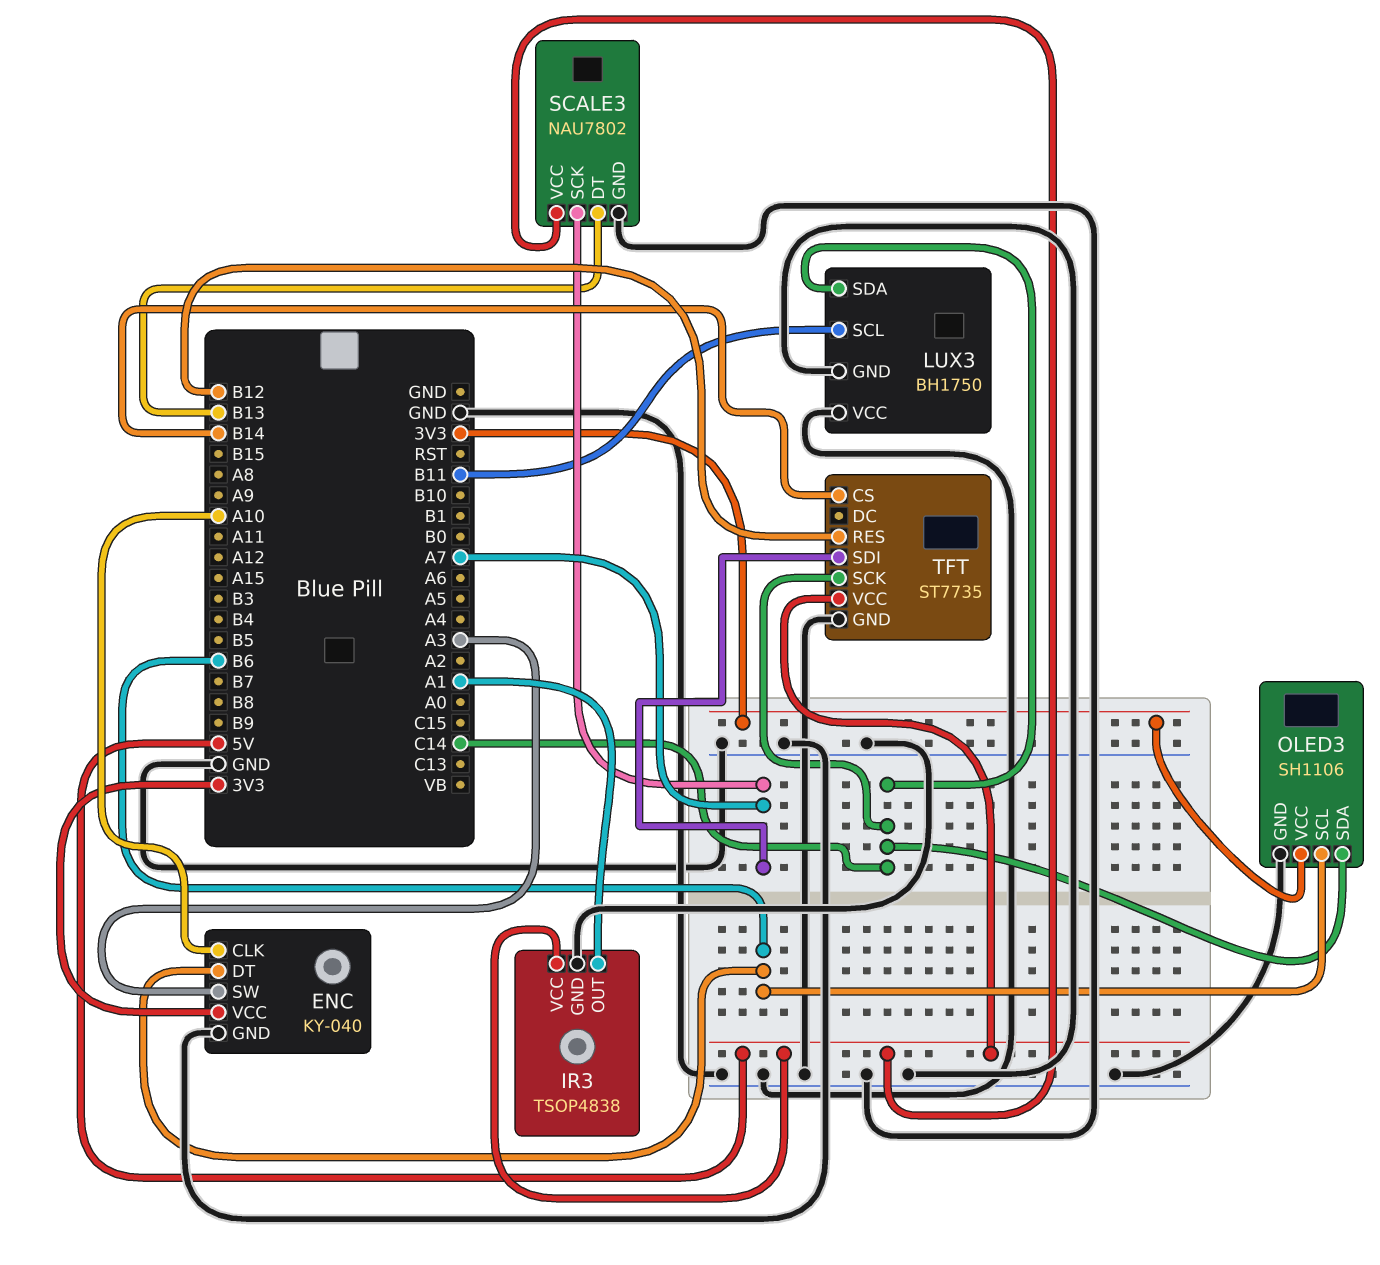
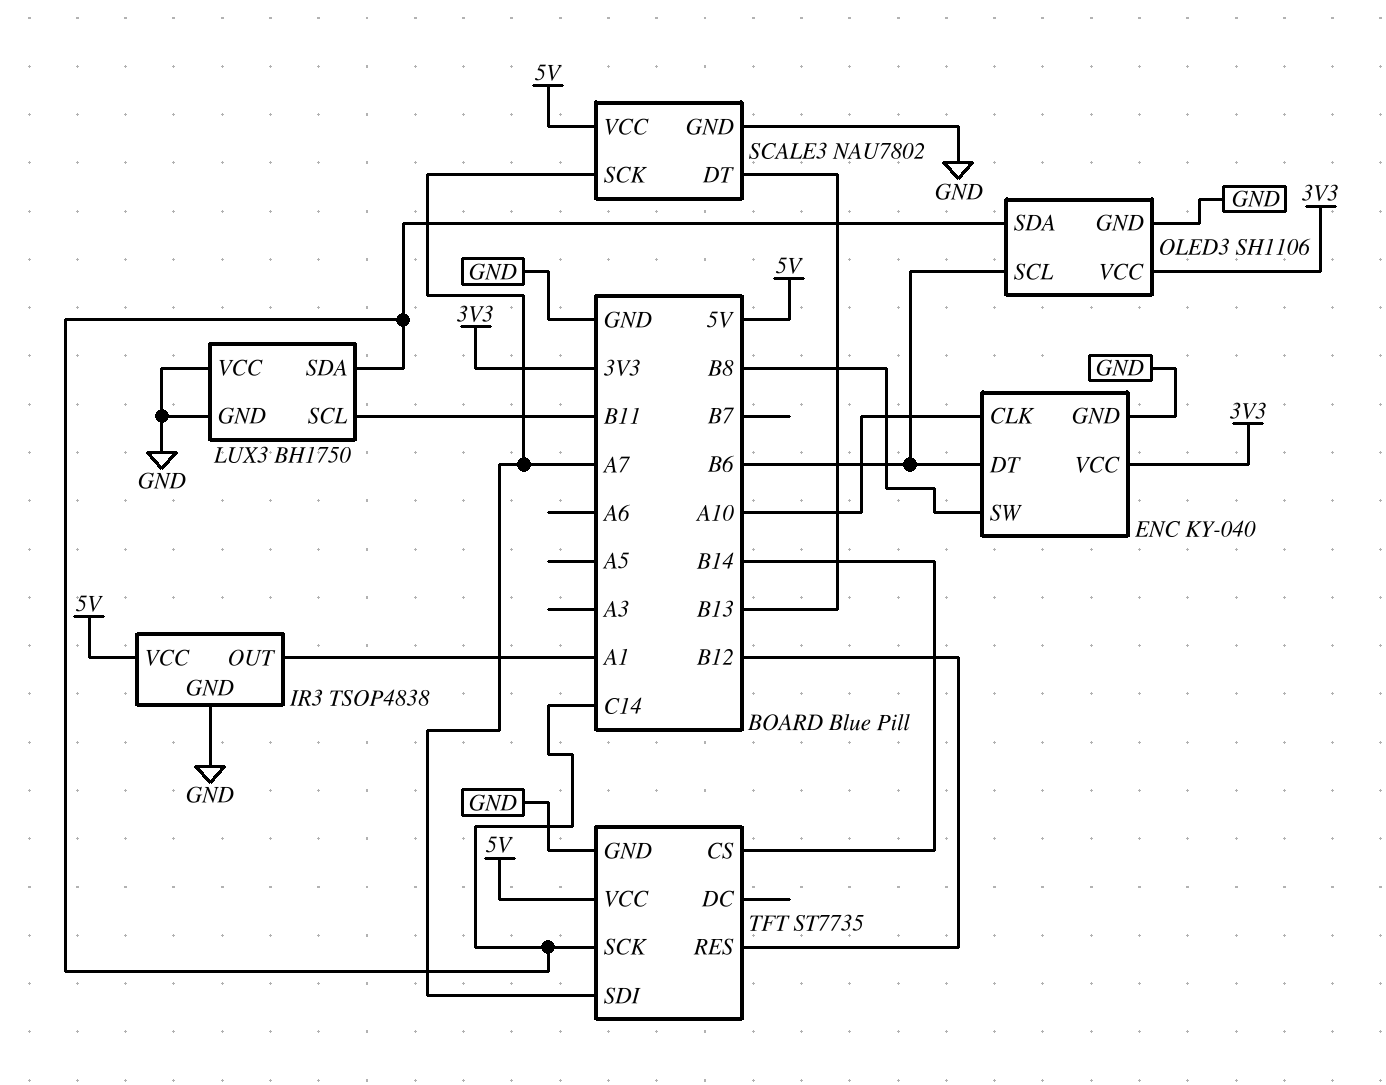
ENC pin SW: A3 -> B8

